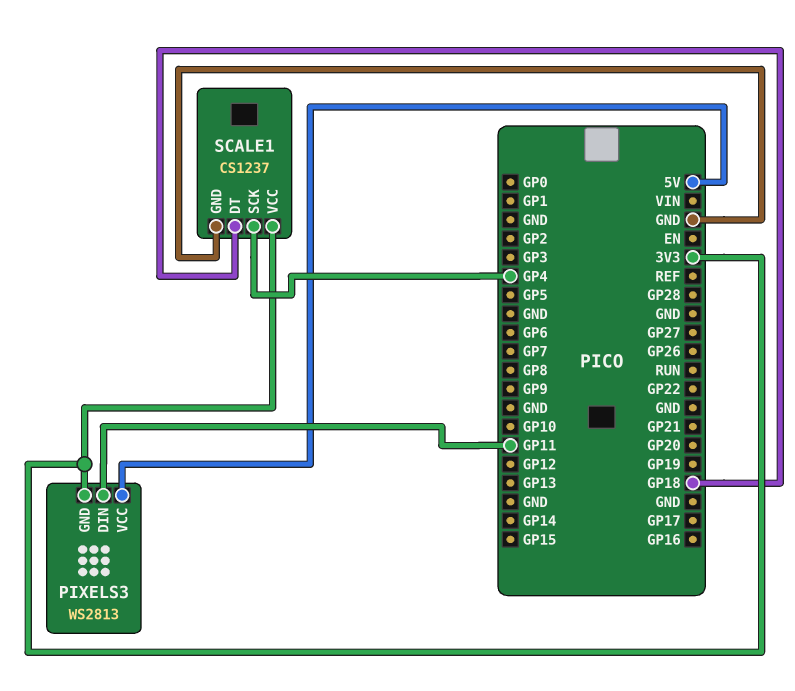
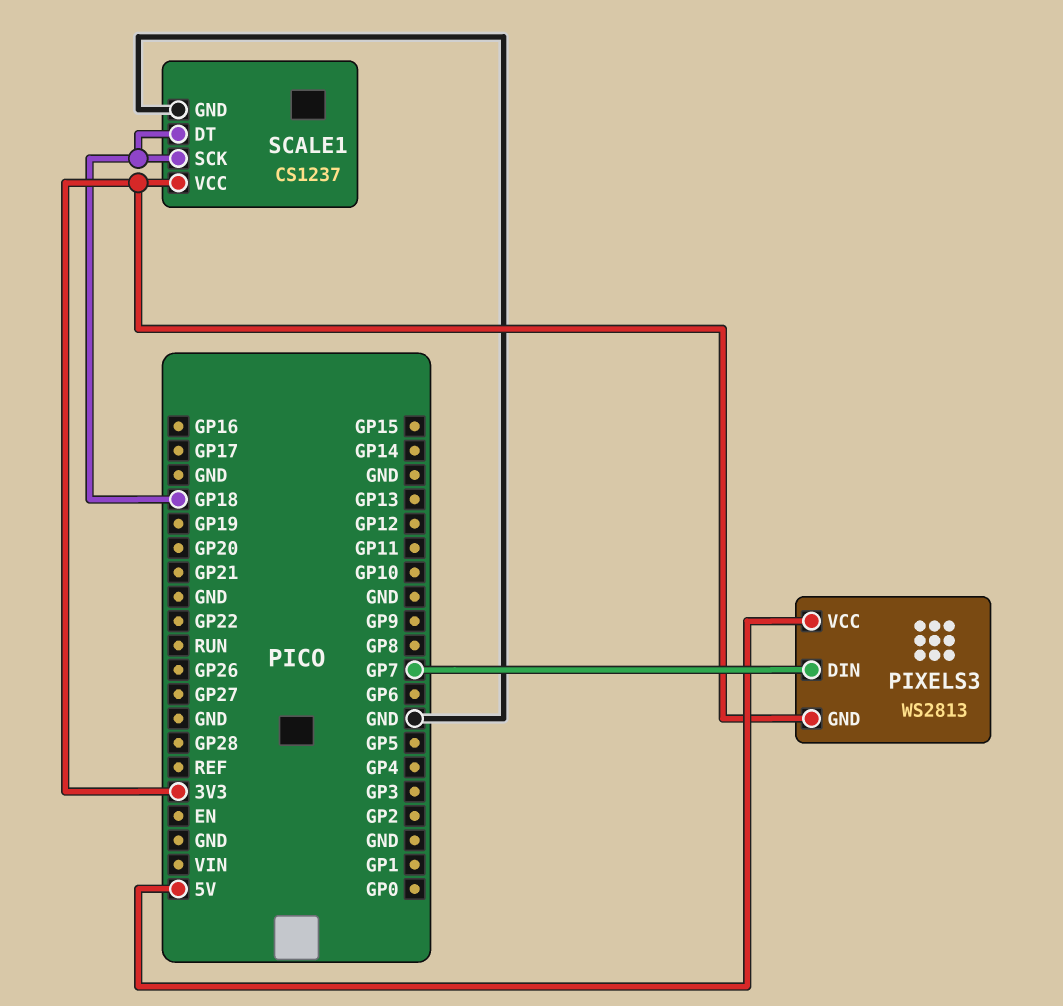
PIXELS3 pin DIN: GP11 -> GP7
SCALE1 pin SCK: GP4 -> GP18

